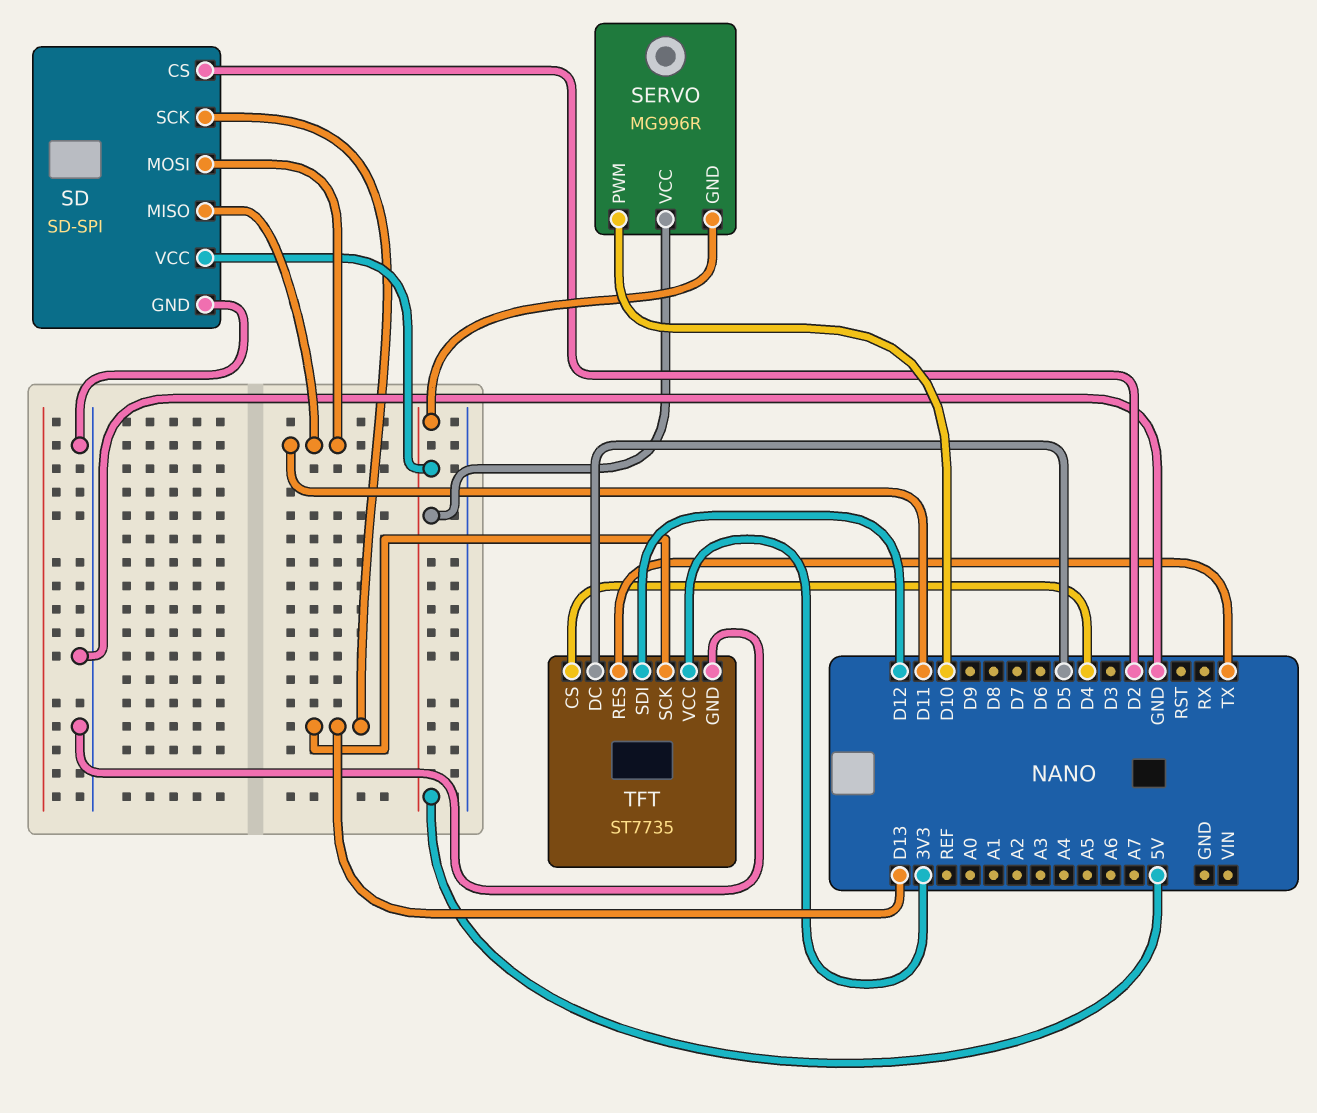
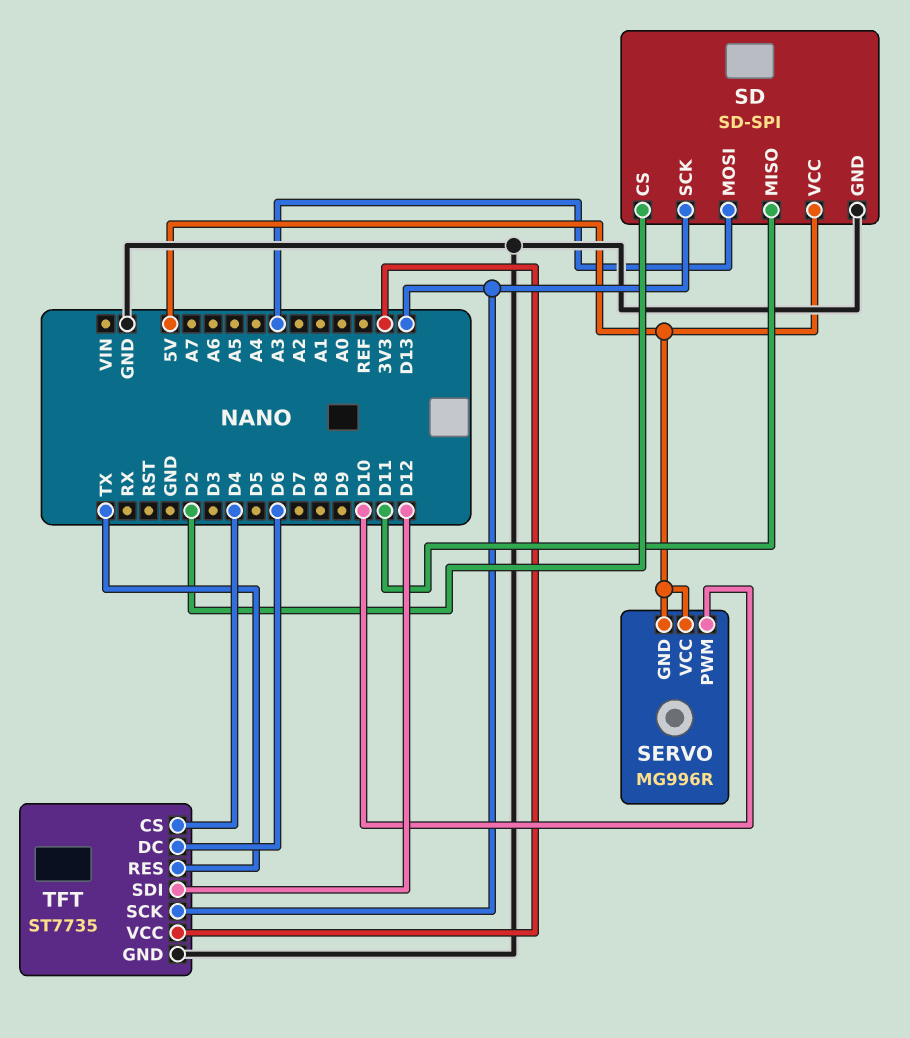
SD pin MOSI: D11 -> A3
TFT pin DC: D5 -> D6

